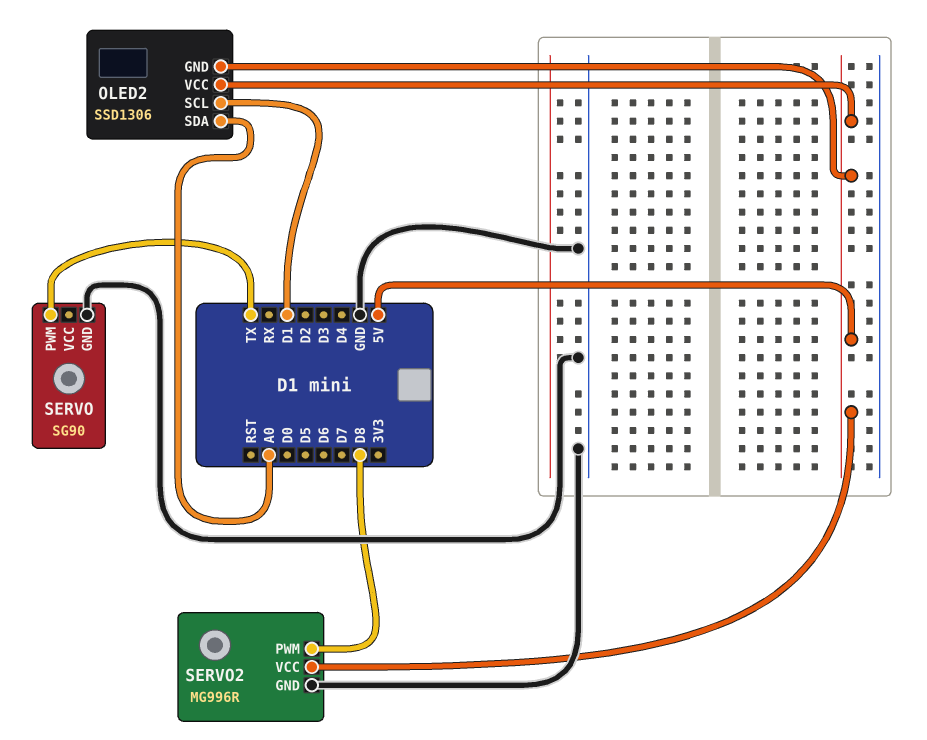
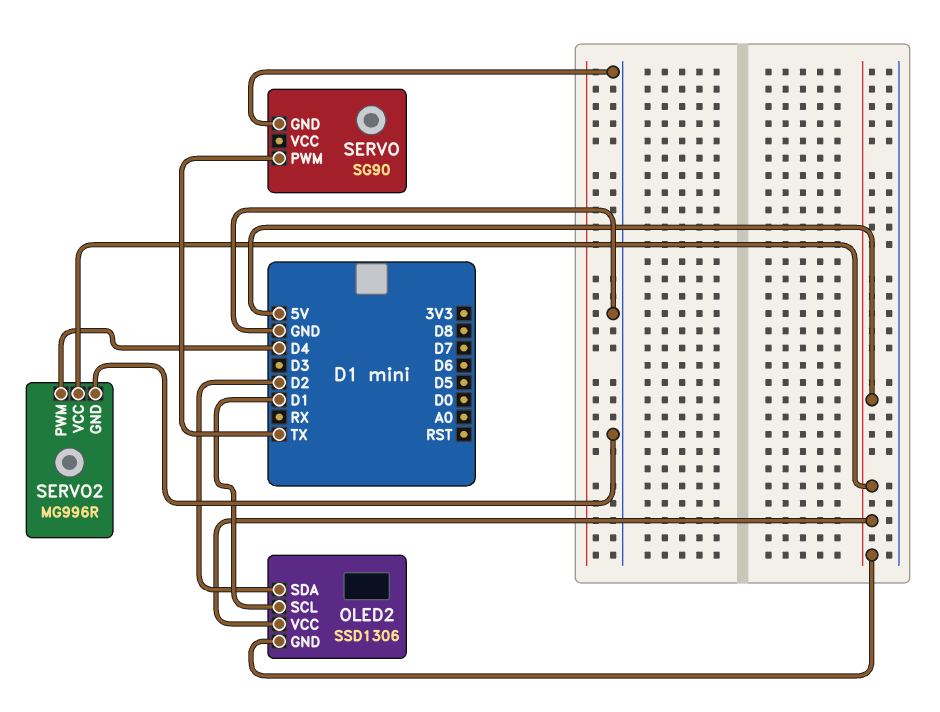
OLED2 pin SDA: A0 -> D2
SERVO2 pin PWM: D8 -> D4

